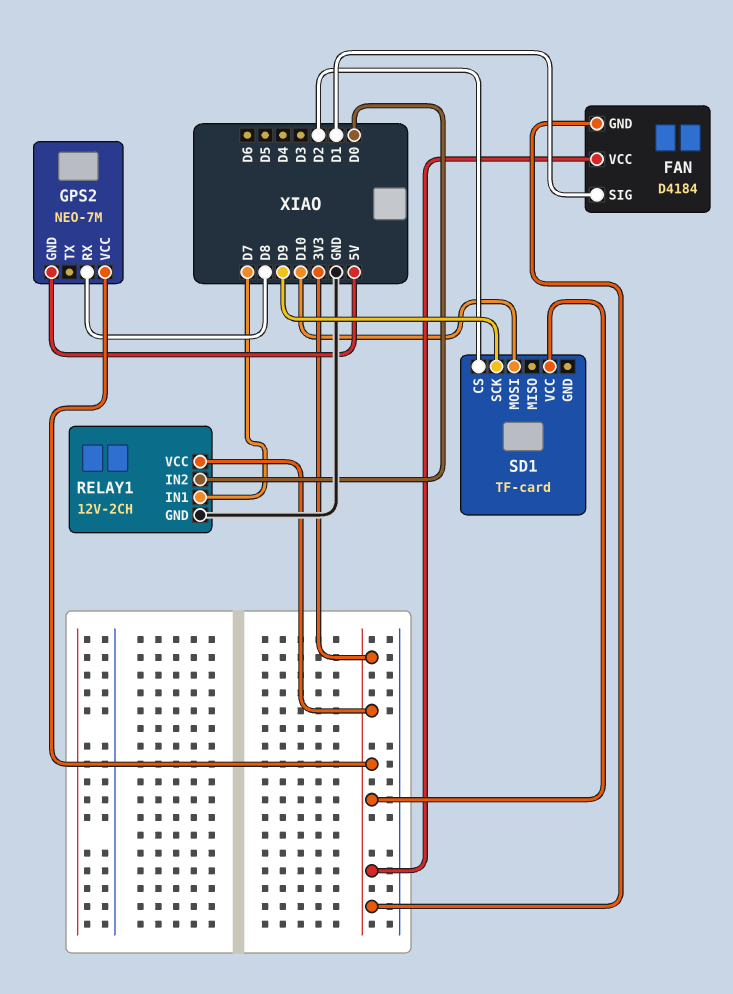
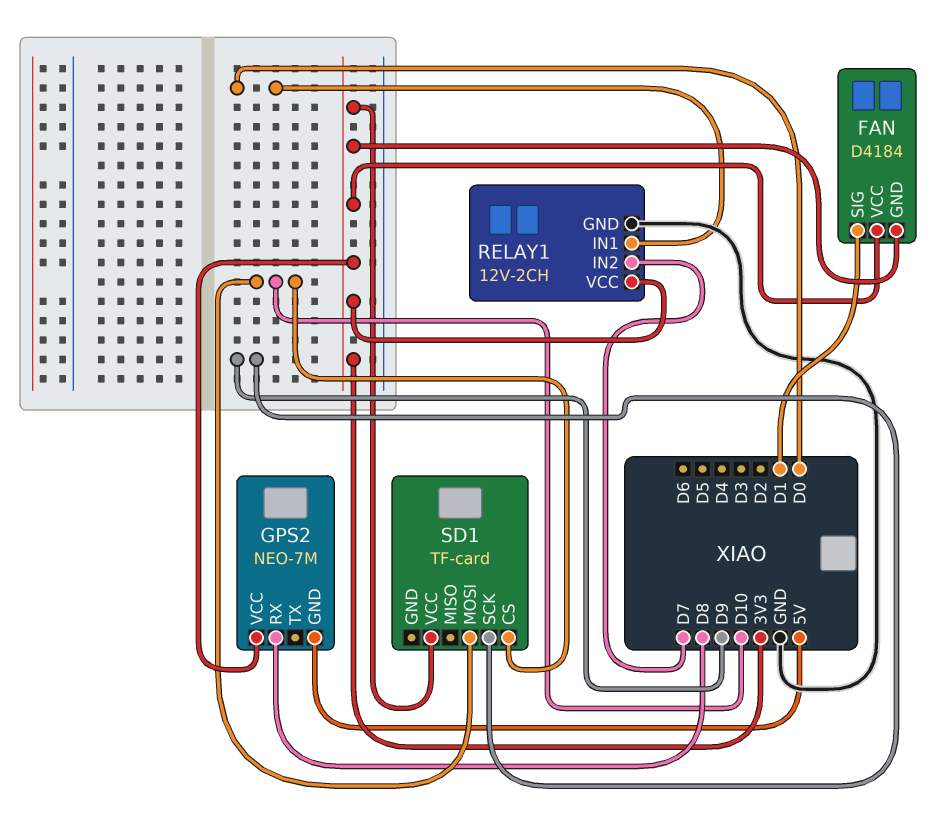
RELAY1 pin IN1: D7 -> D0
RELAY1 pin IN2: D0 -> D7
SD1 pin CS: D2 -> D10

